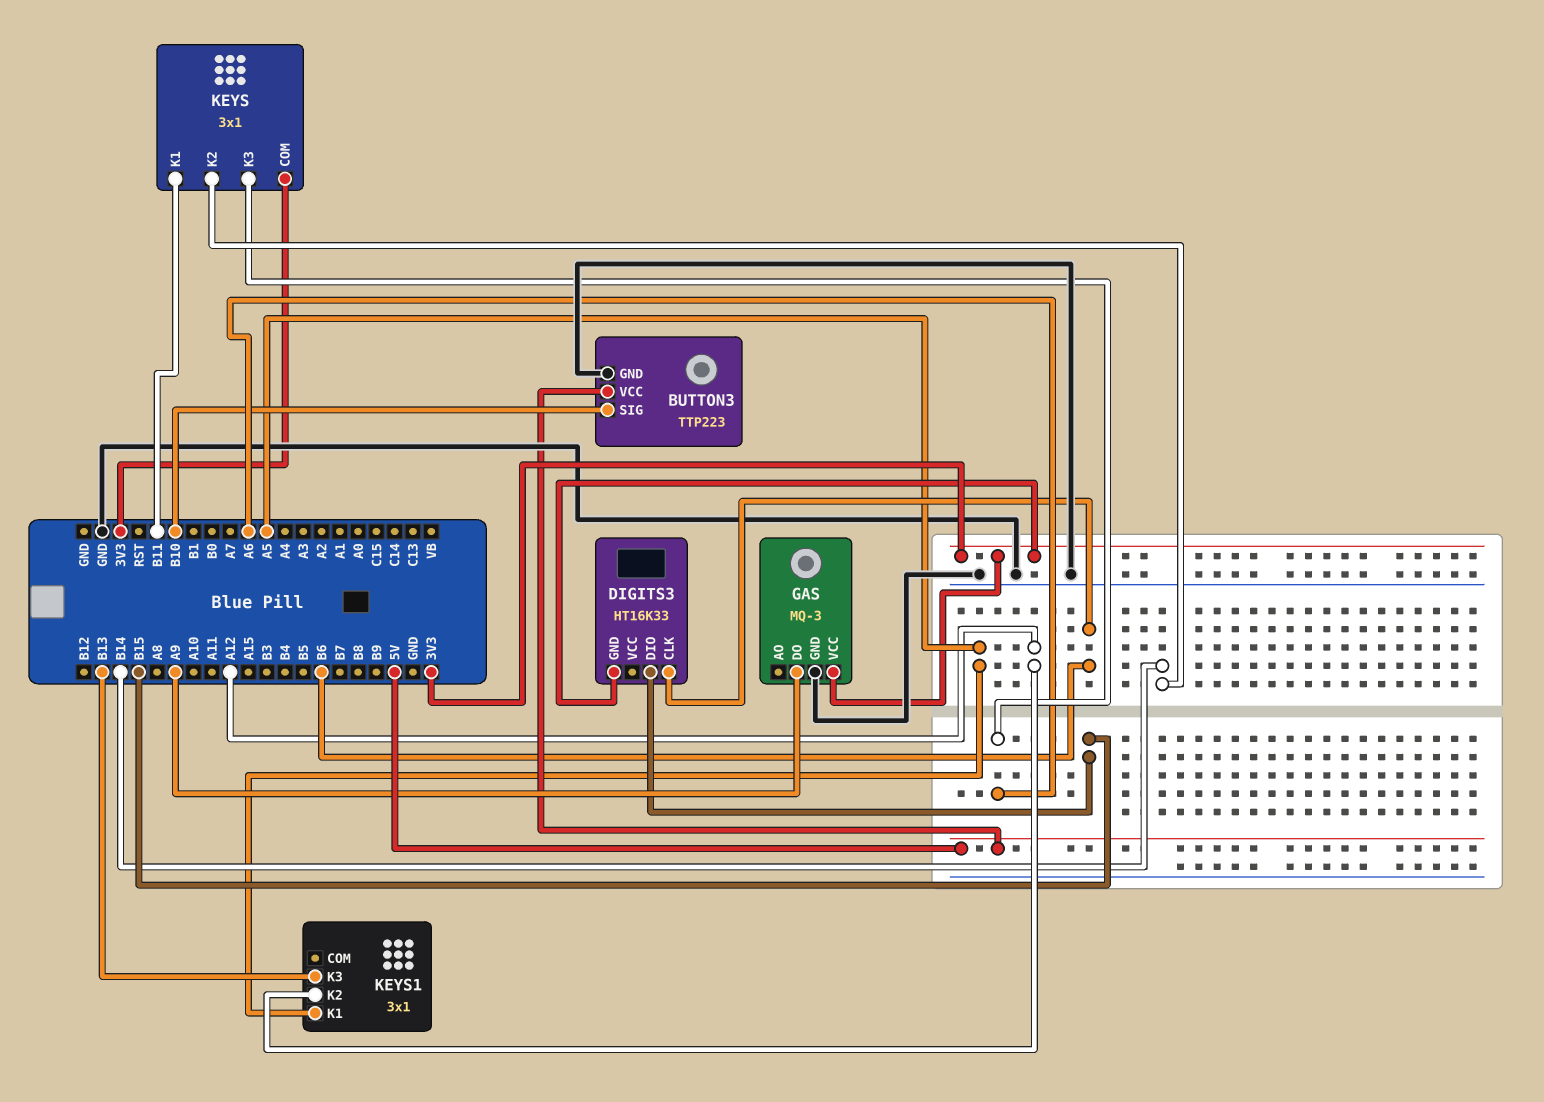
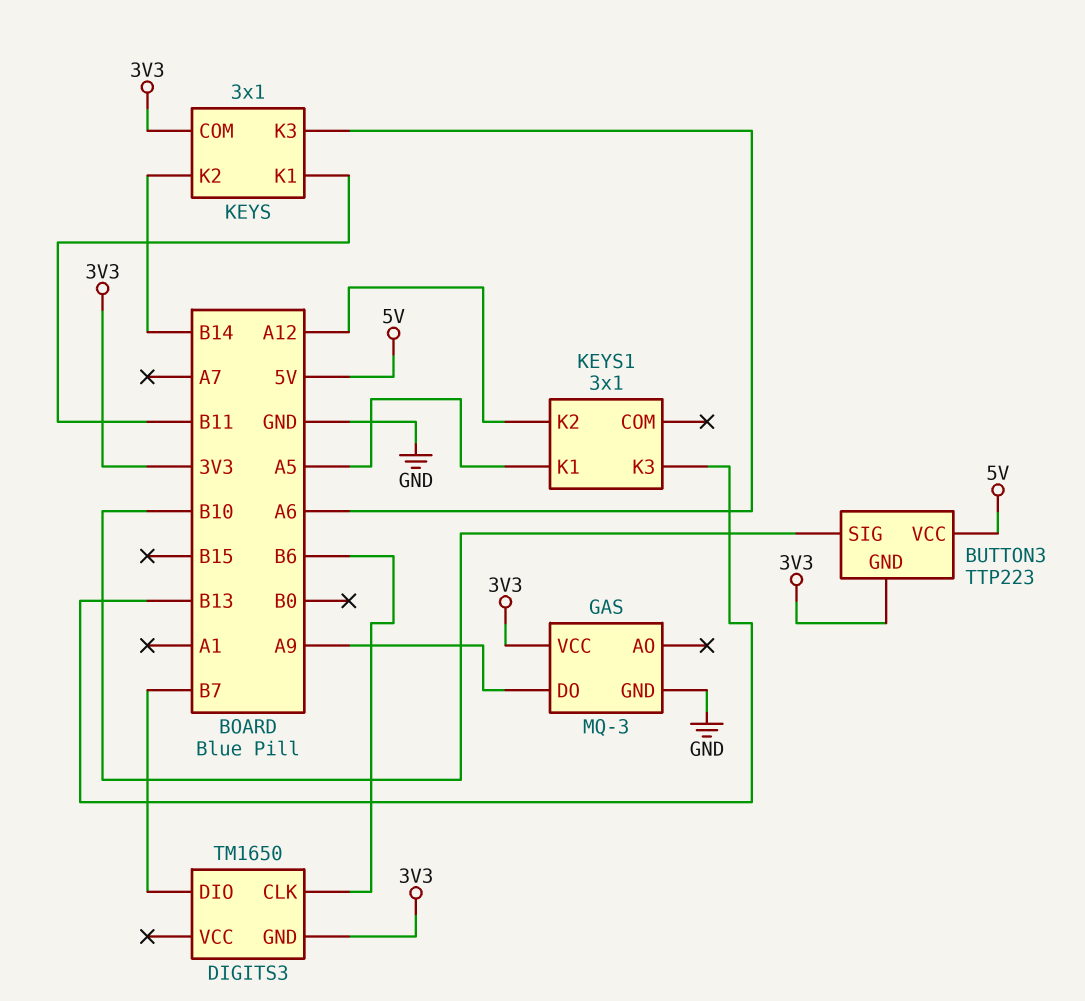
BUTTON3 pin GND: GND -> 3V3
DIGITS3: HT16K33 -> TM1650
DIGITS3 pin DIO: B15 -> B7

